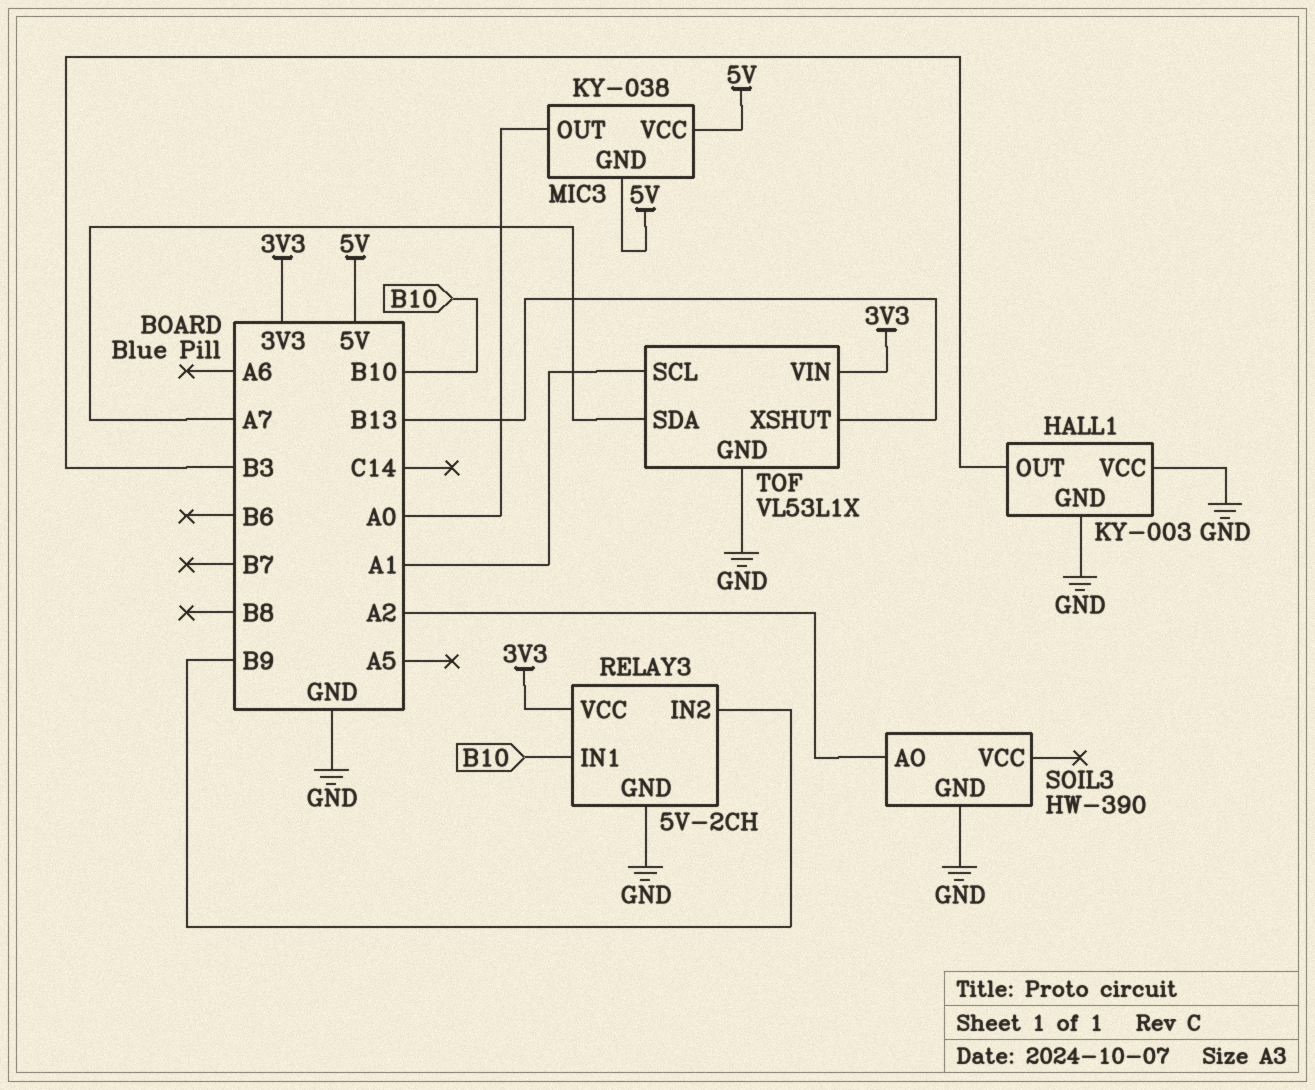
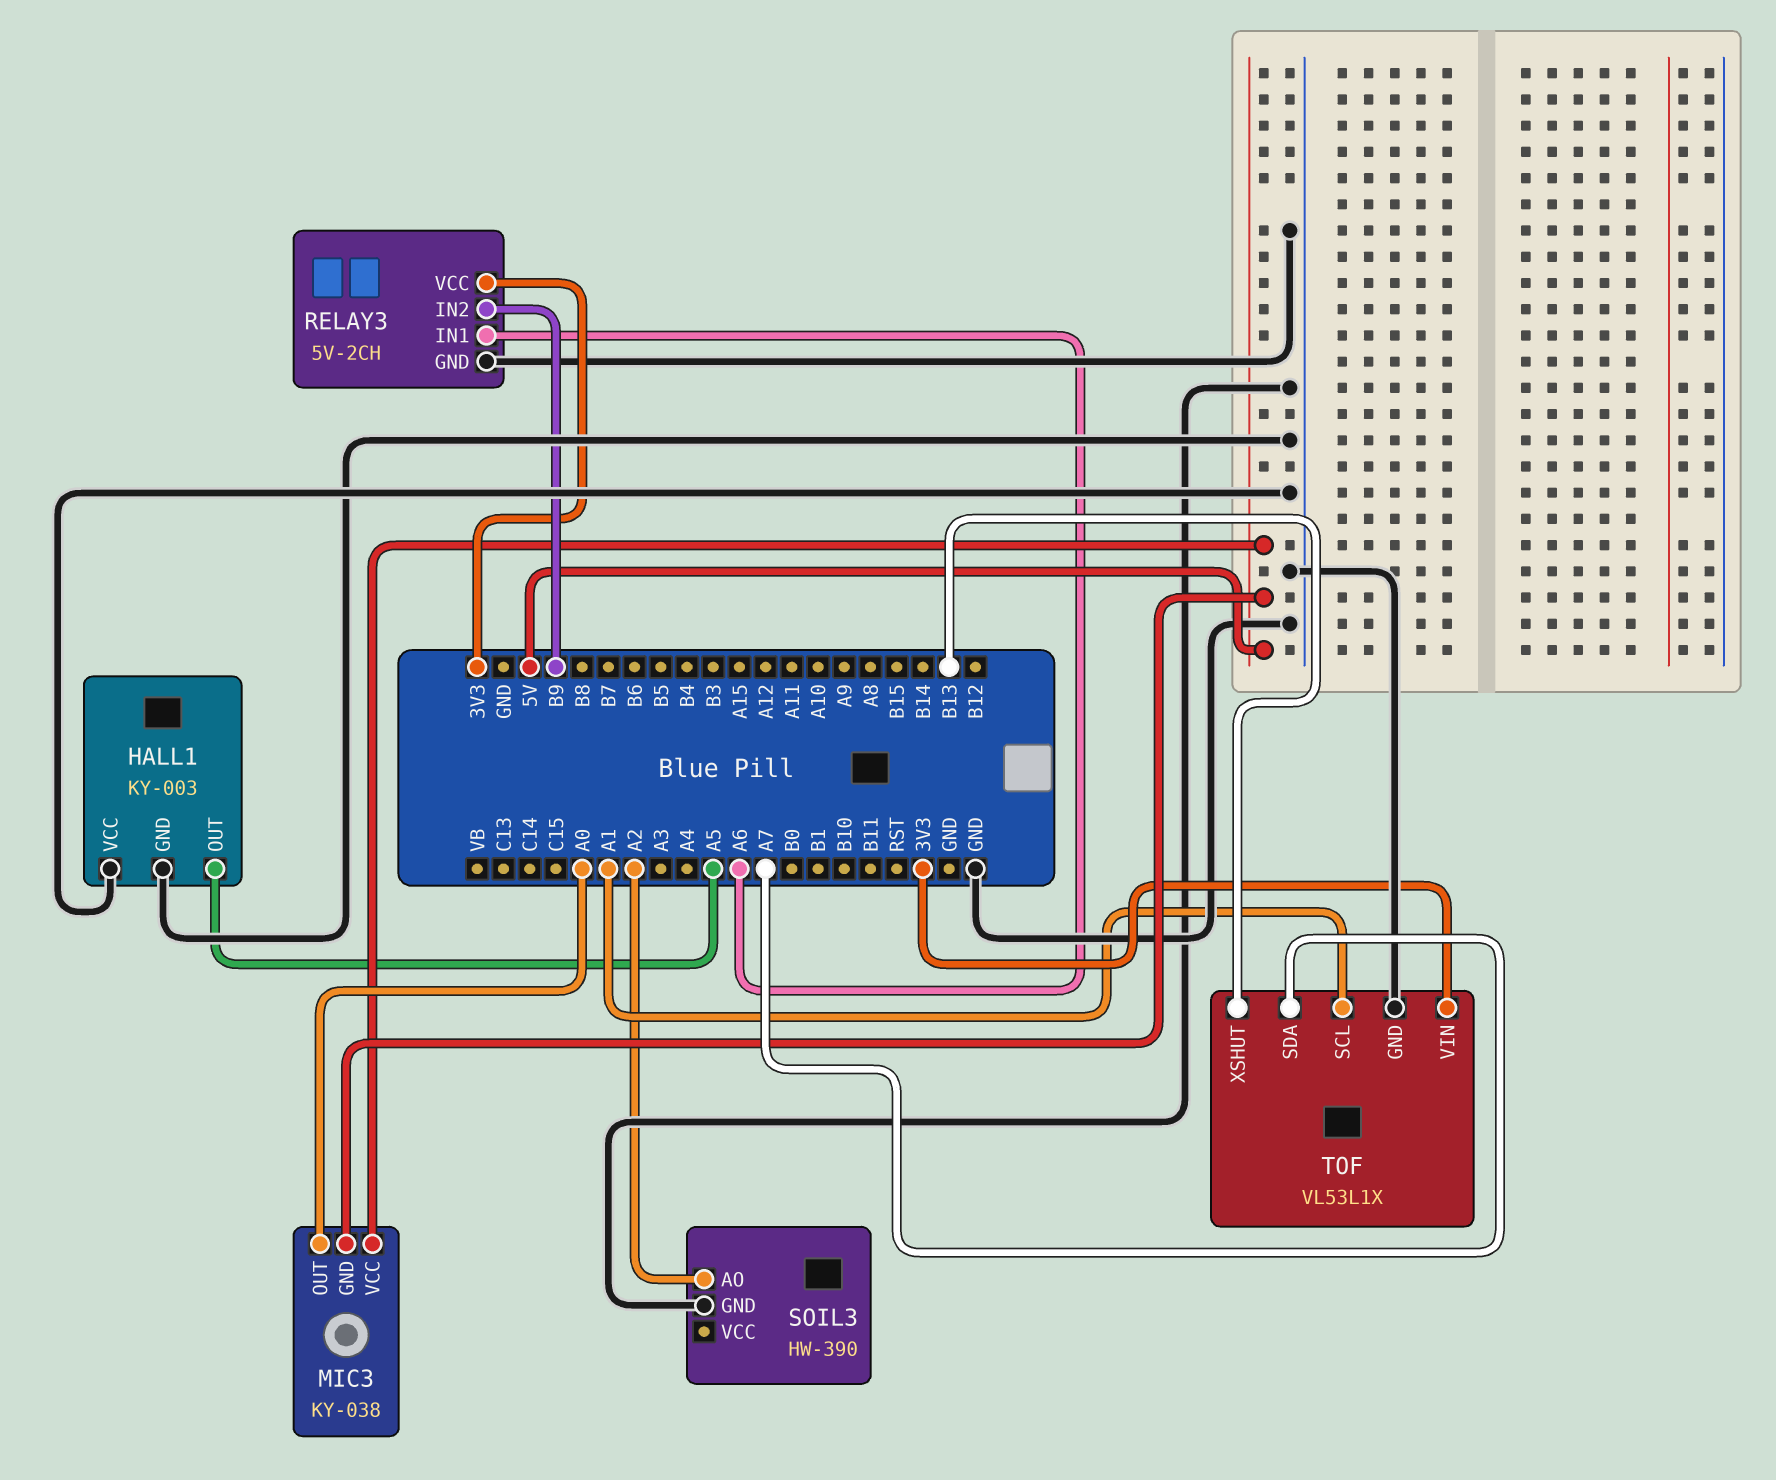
HALL1 pin OUT: B3 -> A5
RELAY3 pin IN1: B10 -> A6

